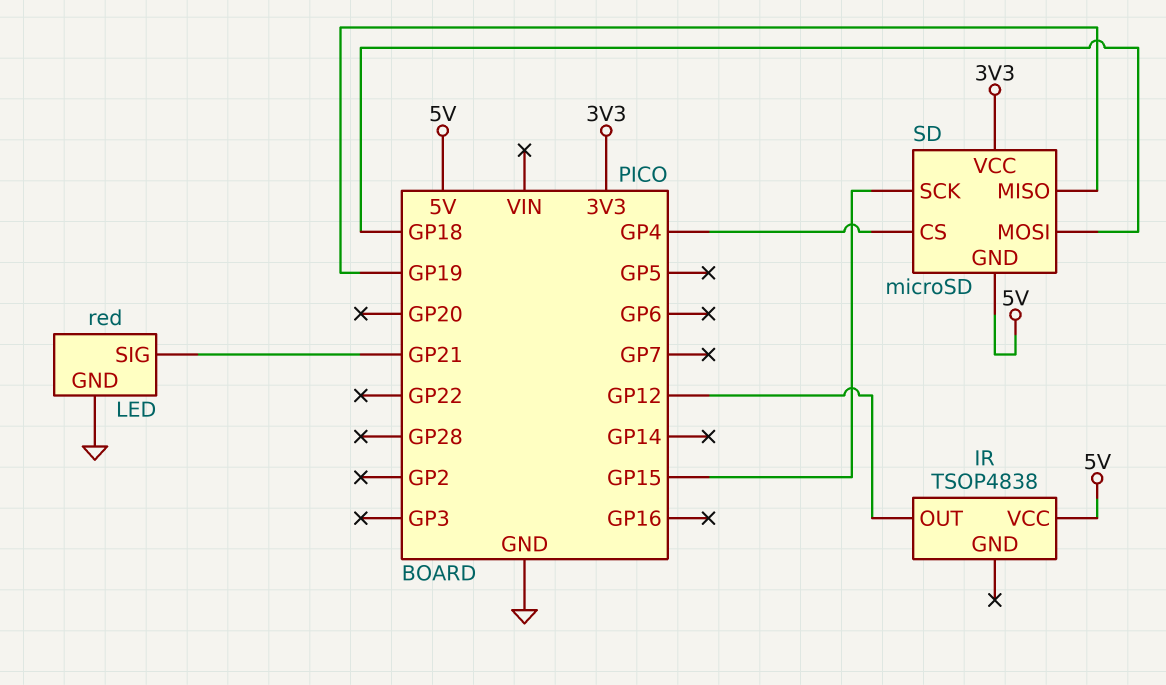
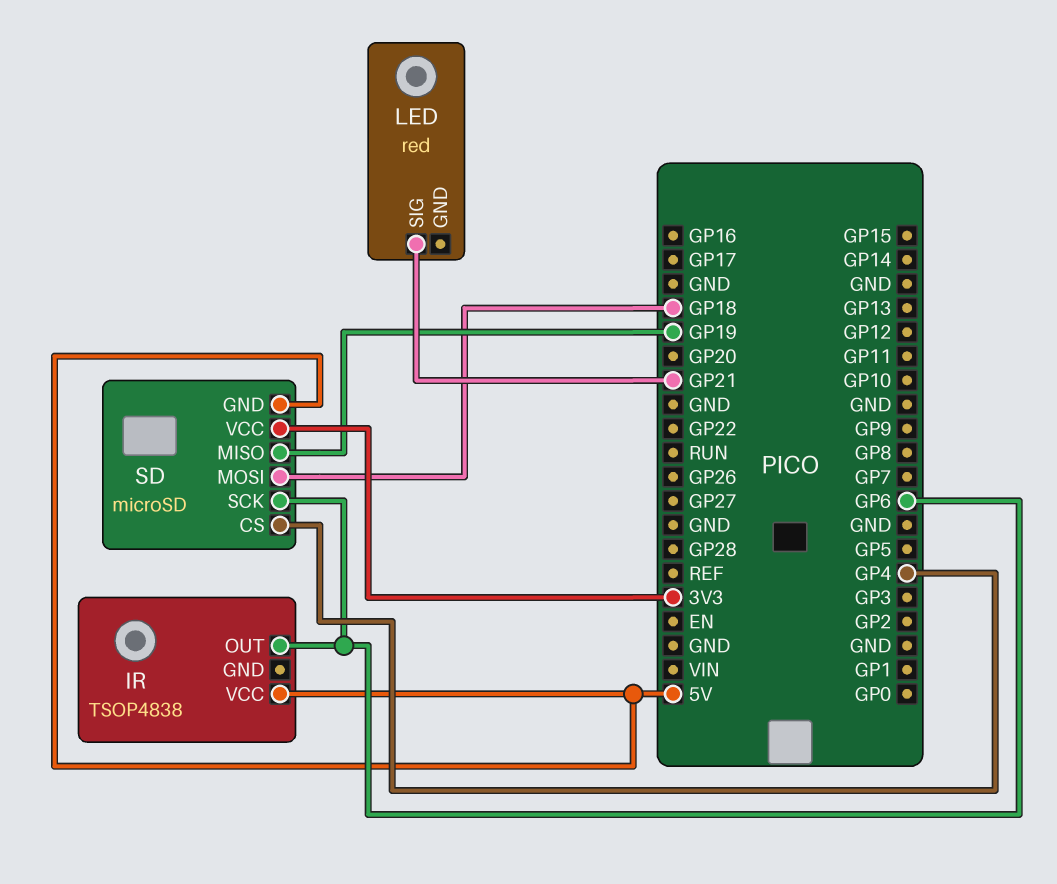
IR pin OUT: GP12 -> GP6
LED pin GND: GND -> none
SD pin SCK: GP15 -> GP6

